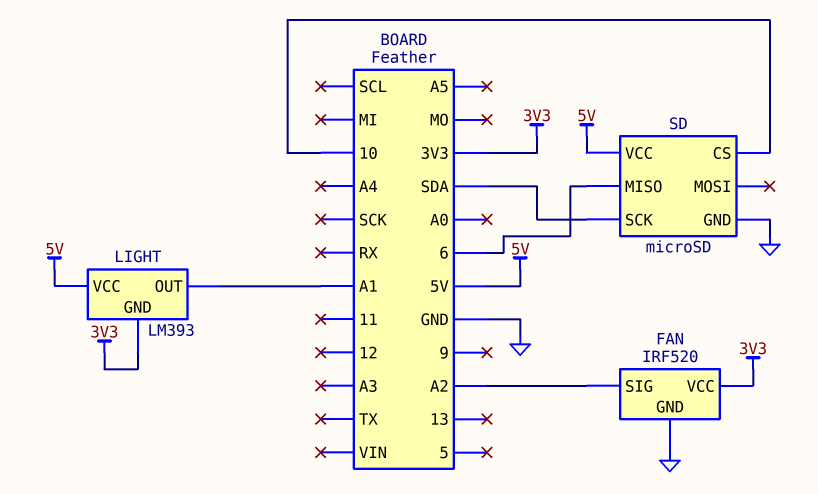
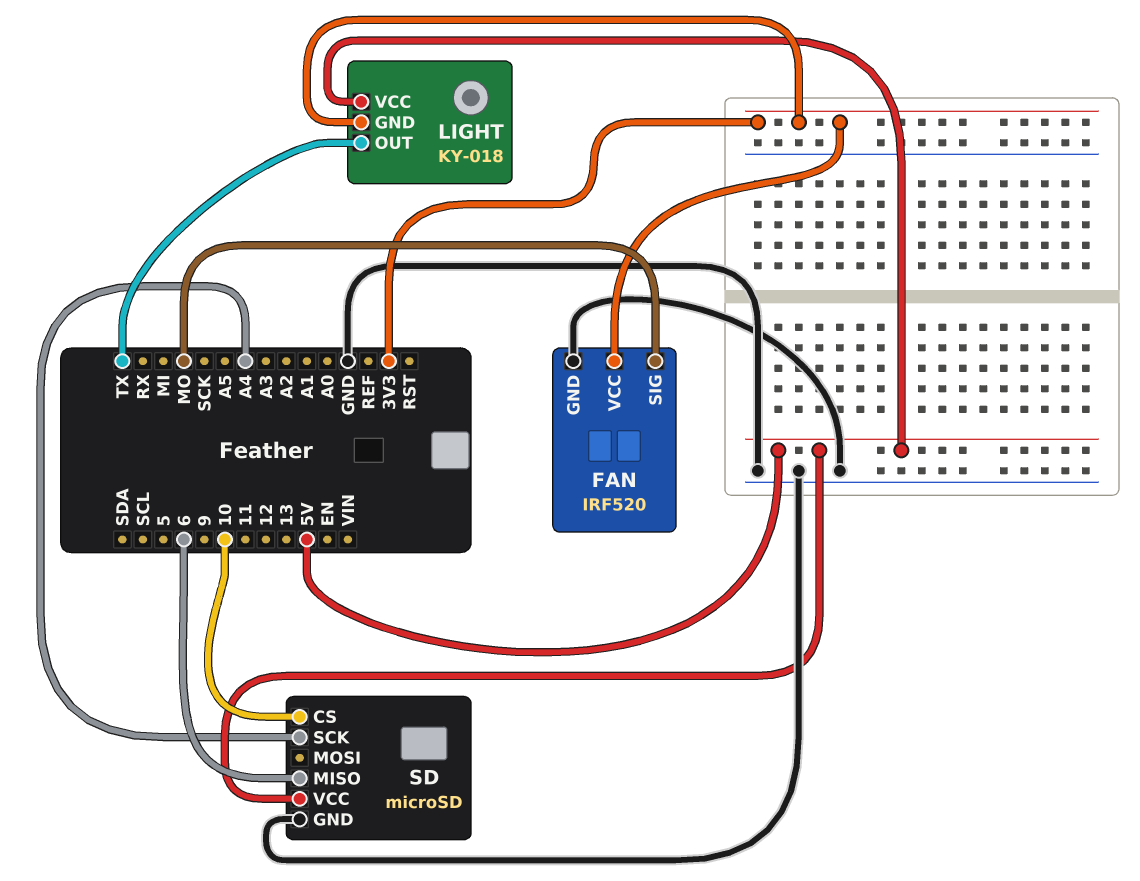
FAN pin SIG: A2 -> MO
LIGHT: LM393 -> KY-018
LIGHT pin OUT: A1 -> TX
SD pin SCK: SDA -> A4

